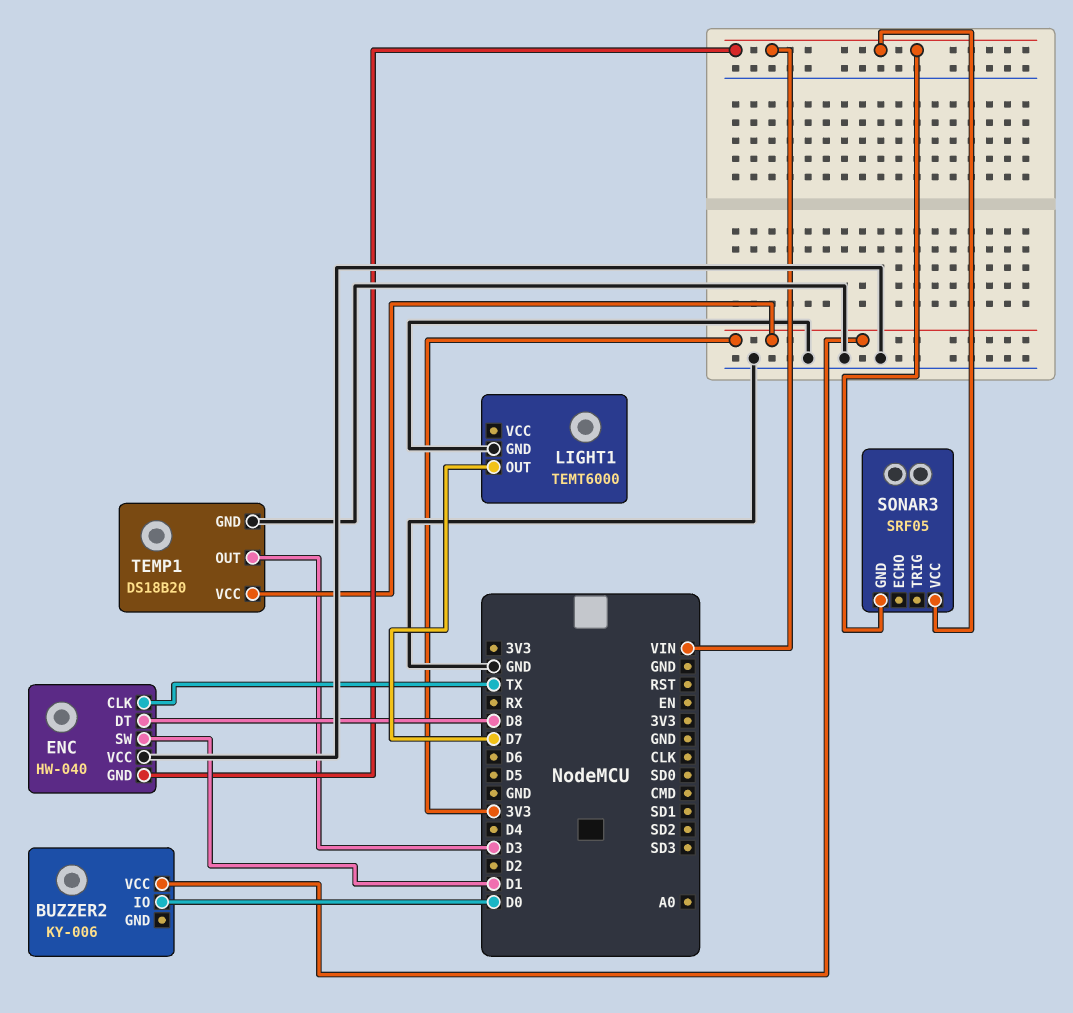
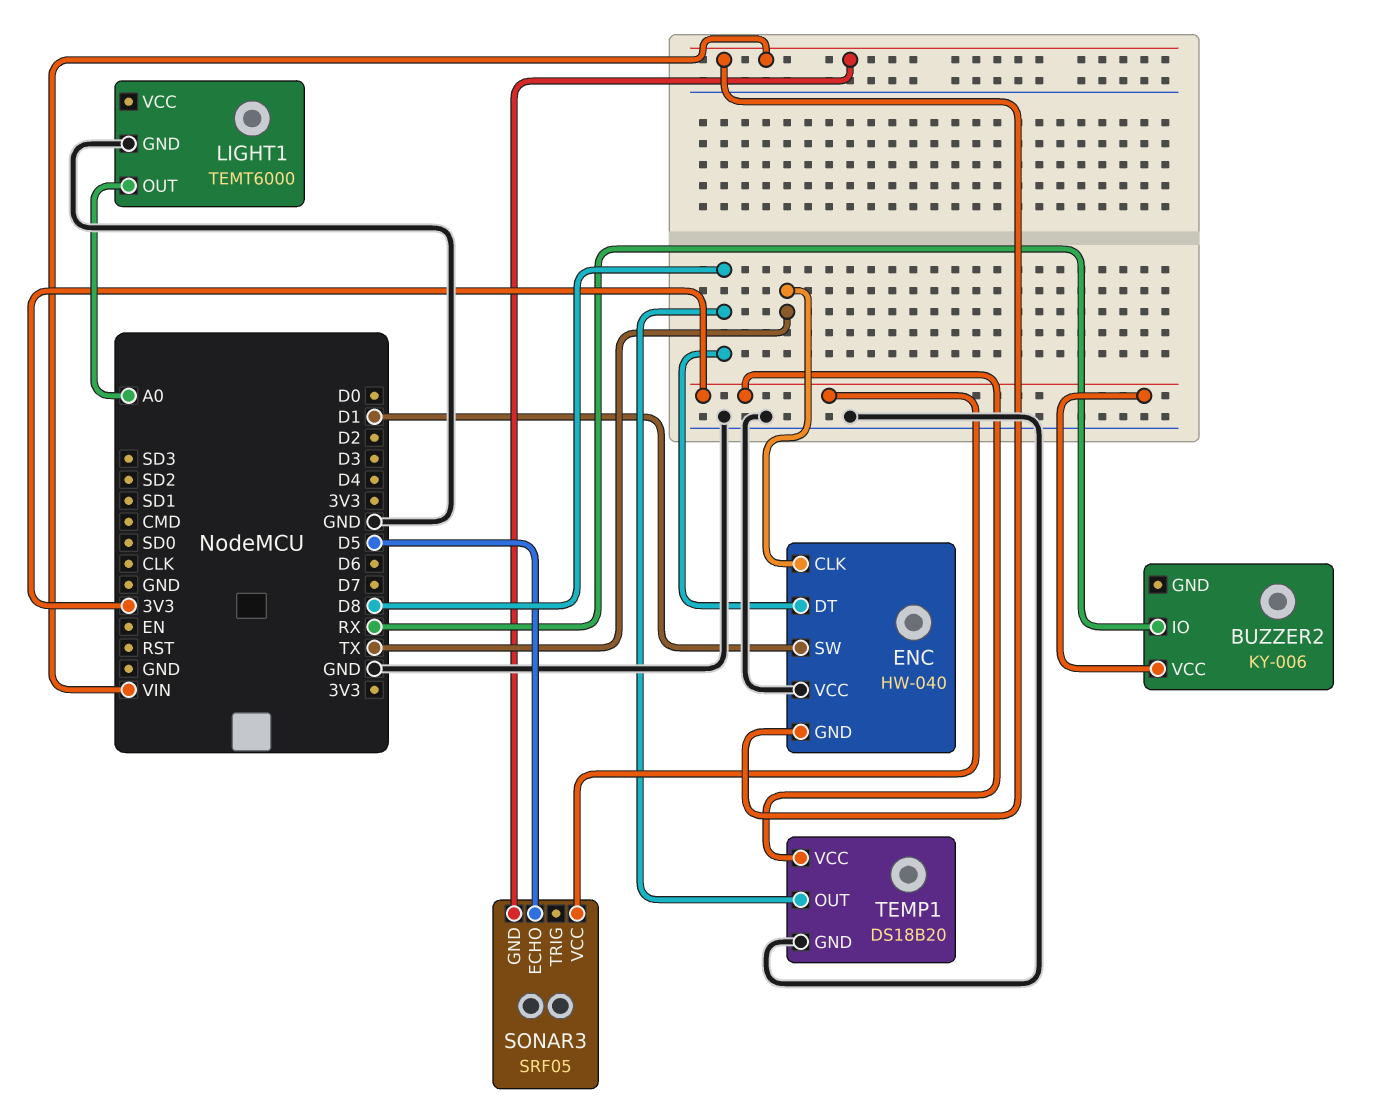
BUZZER2 pin IO: D0 -> RX
LIGHT1 pin OUT: D7 -> A0
SONAR3 pin ECHO: none -> D5
SONAR3 pin VCC: VIN -> 3V3
TEMP1 pin OUT: D3 -> D8

